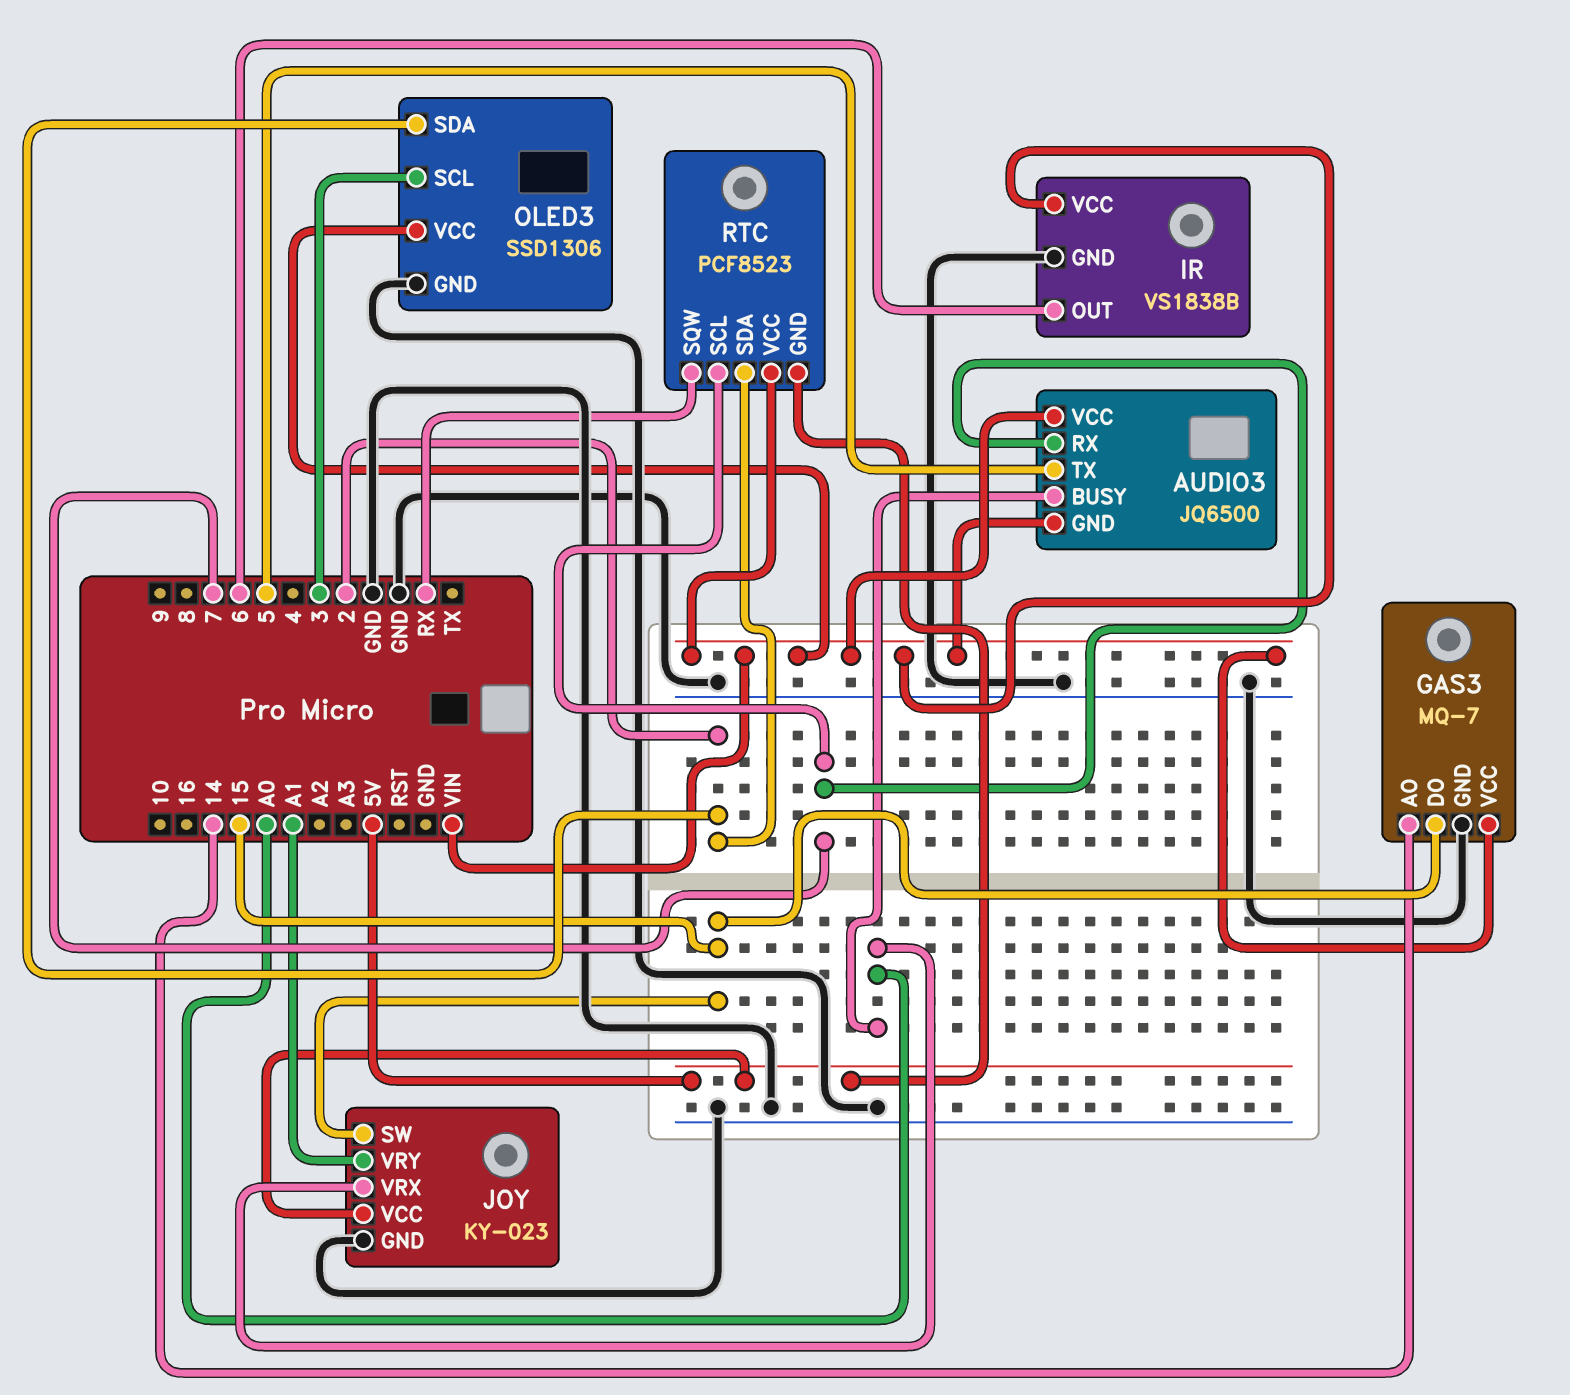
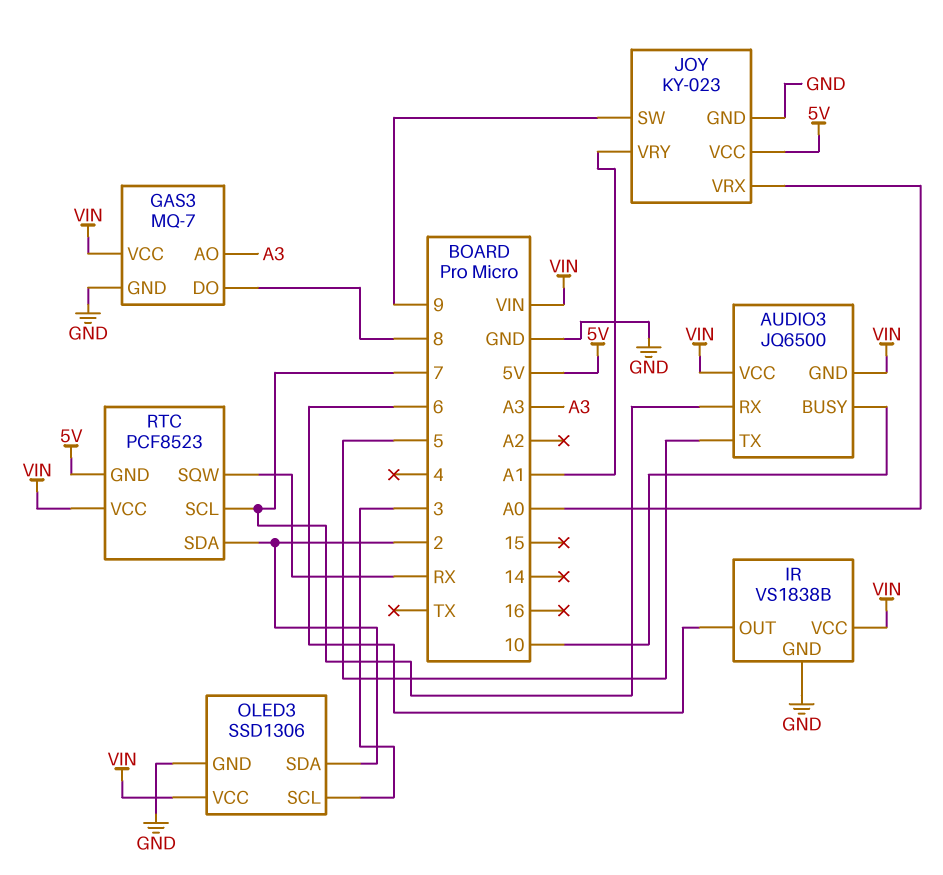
AUDIO3 pin BUSY: A0 -> 10
GAS3 pin AO: 14 -> A3
GAS3 pin DO: 15 -> 8
JOY pin SW: 15 -> 9

